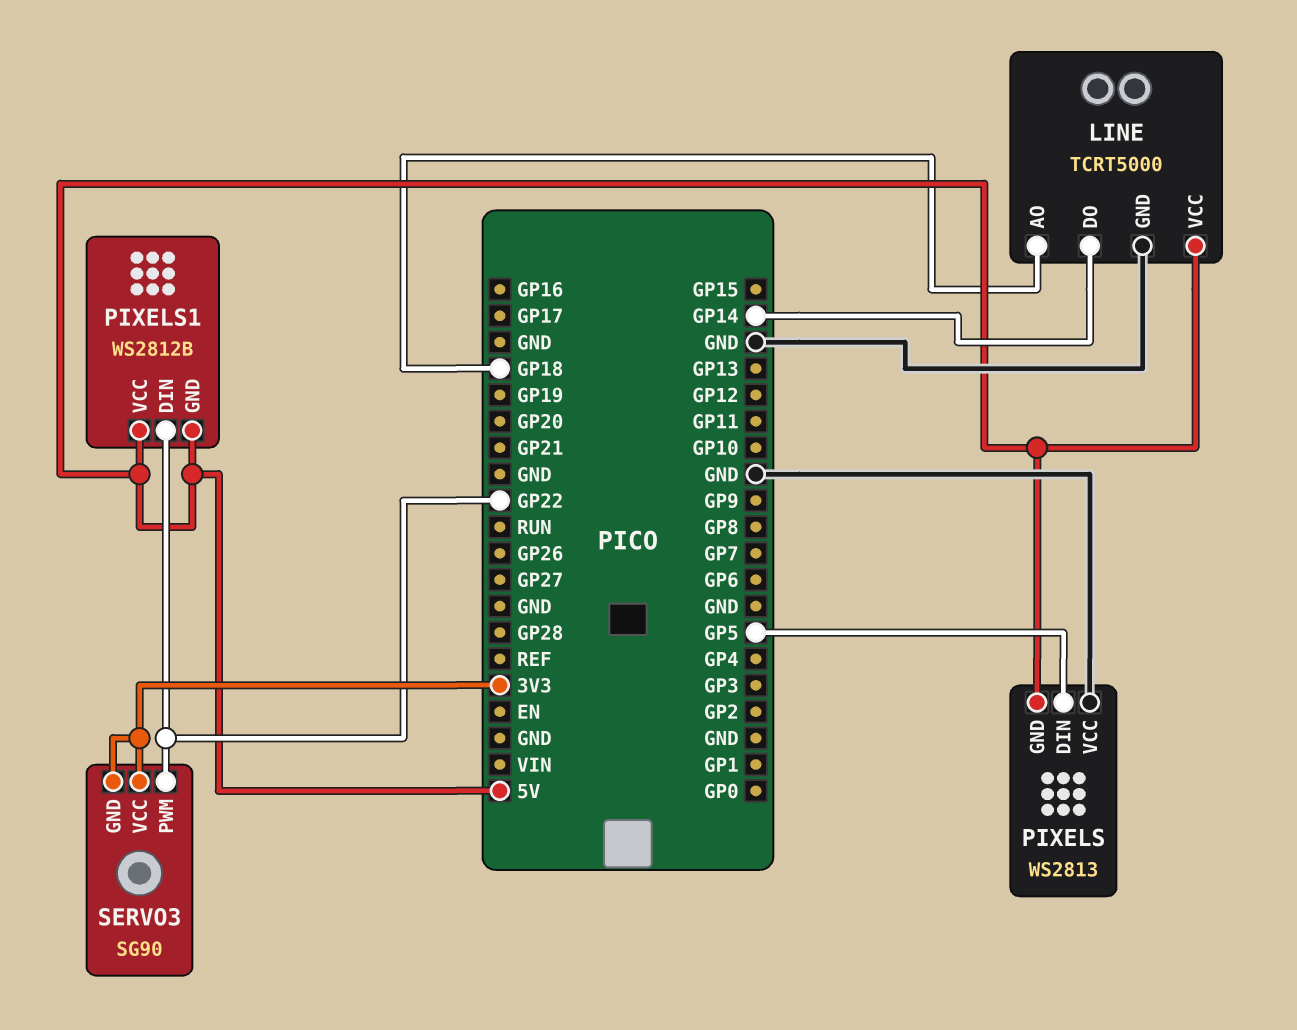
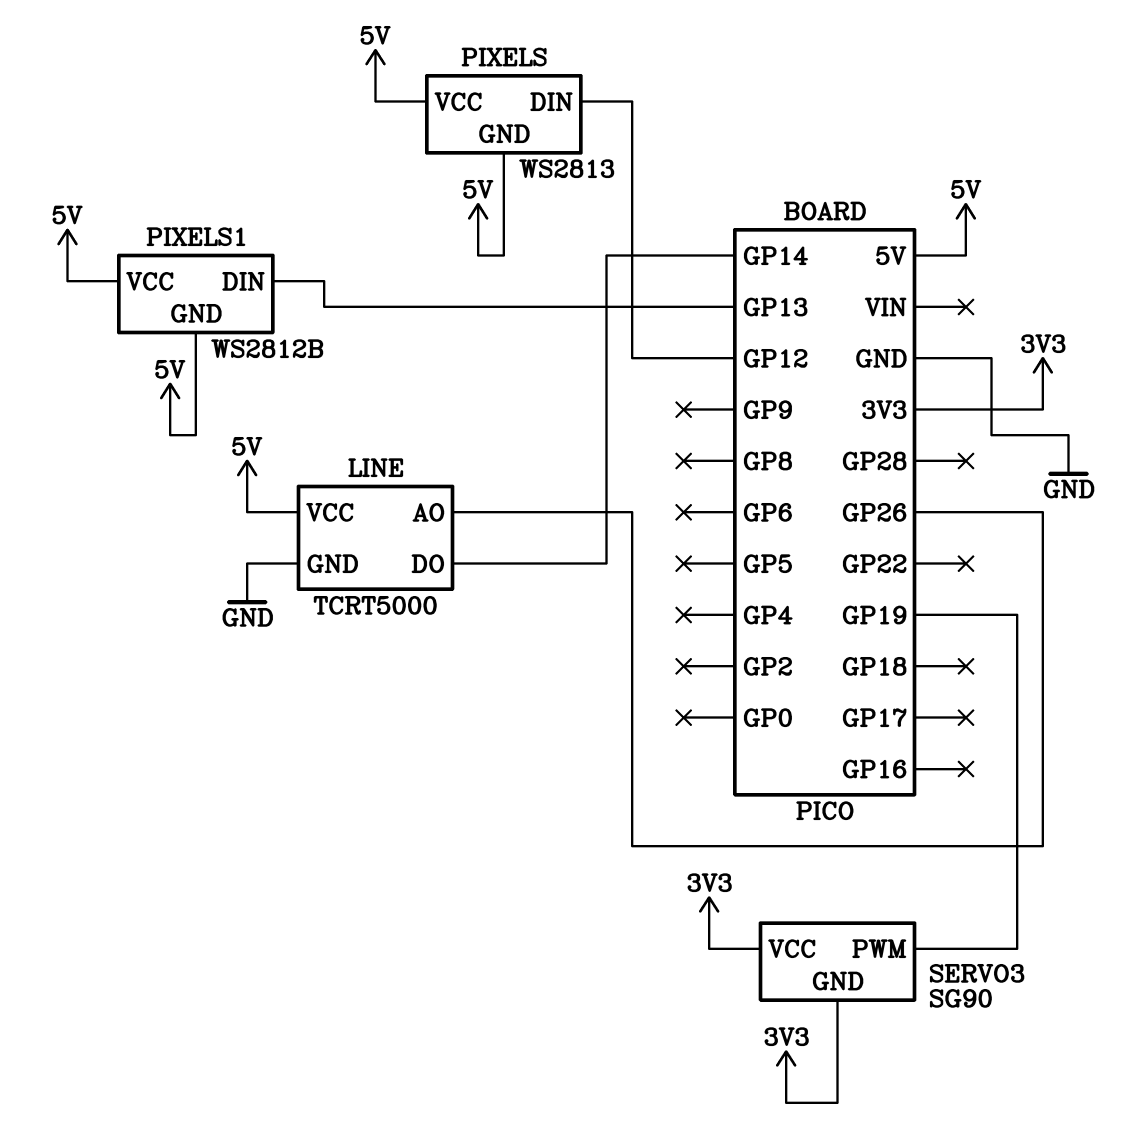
LINE pin AO: GP18 -> GP26
PIXELS pin DIN: GP5 -> GP12
PIXELS pin VCC: GND -> 5V
PIXELS1 pin DIN: GP22 -> GP13
SERVO3 pin PWM: GP22 -> GP19

